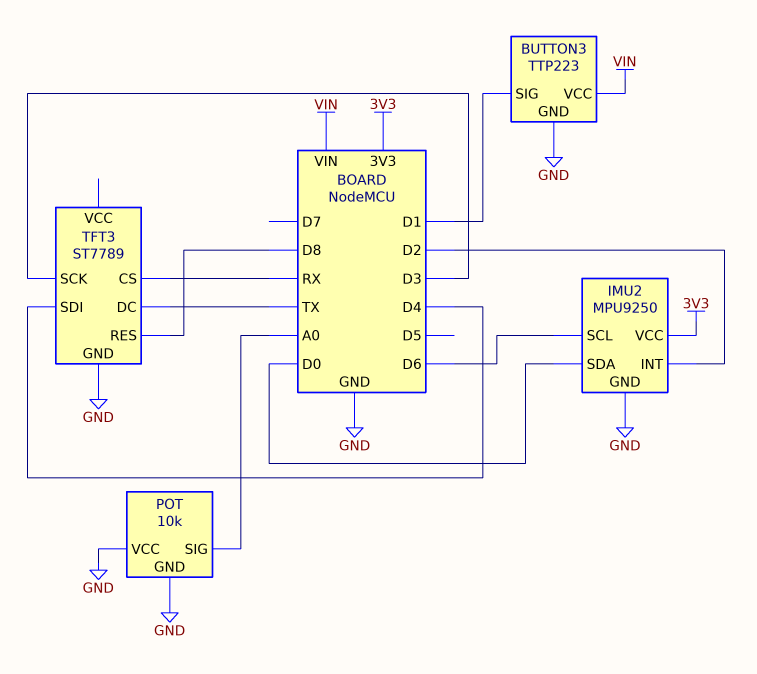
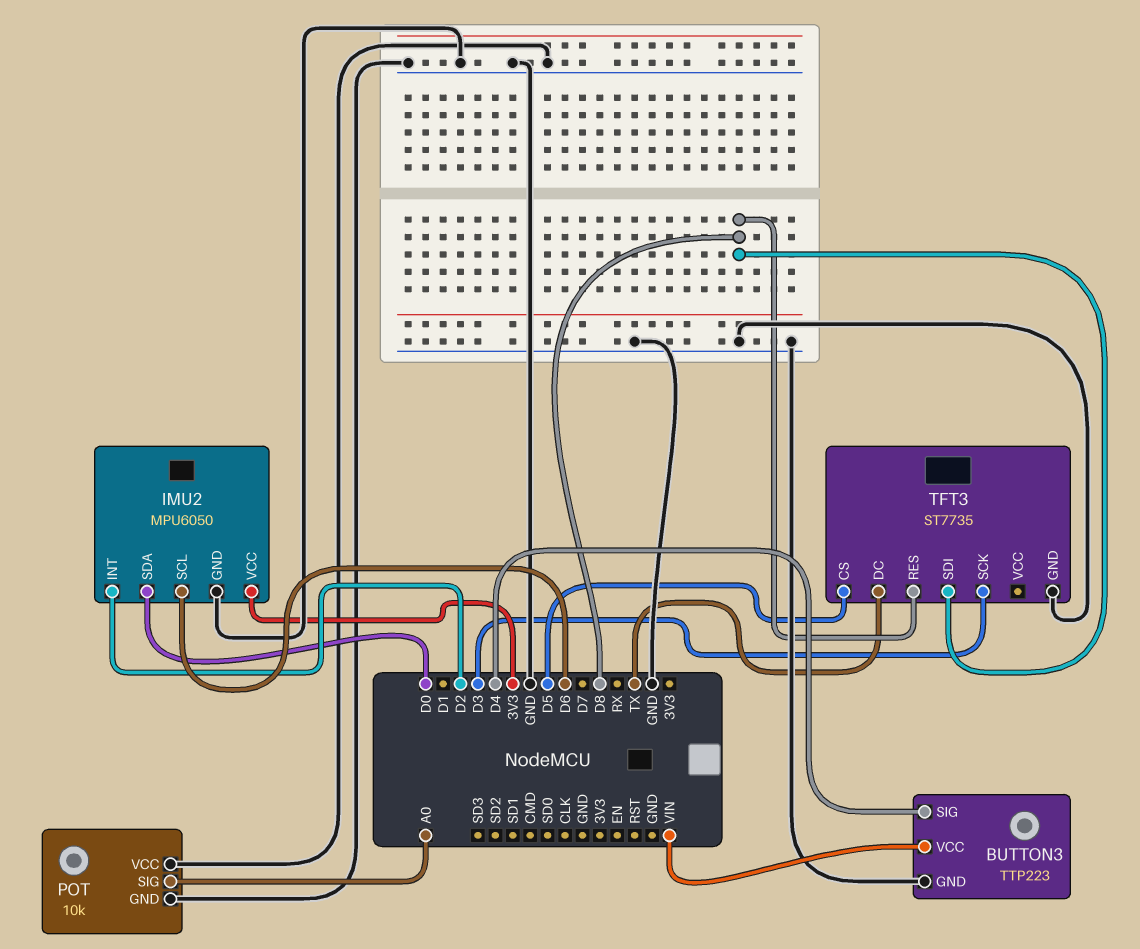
BUTTON3 pin SIG: D1 -> D4
IMU2: MPU9250 -> MPU6050
TFT3: ST7789 -> ST7735
TFT3 pin CS: RX -> D5
TFT3 pin SDI: D4 -> D8

